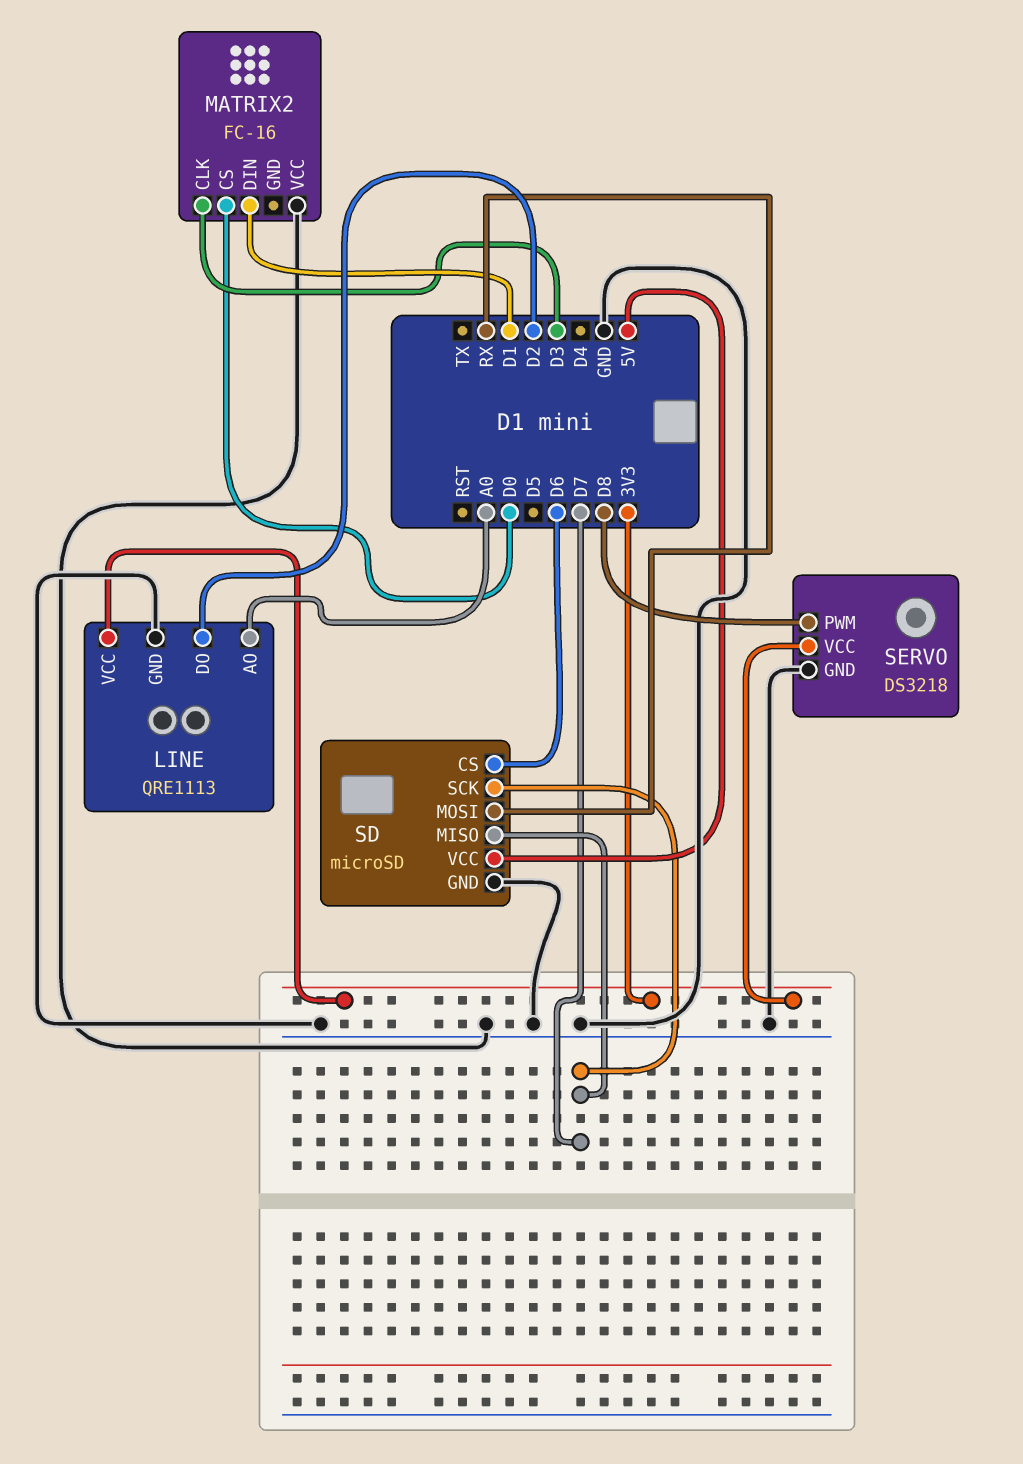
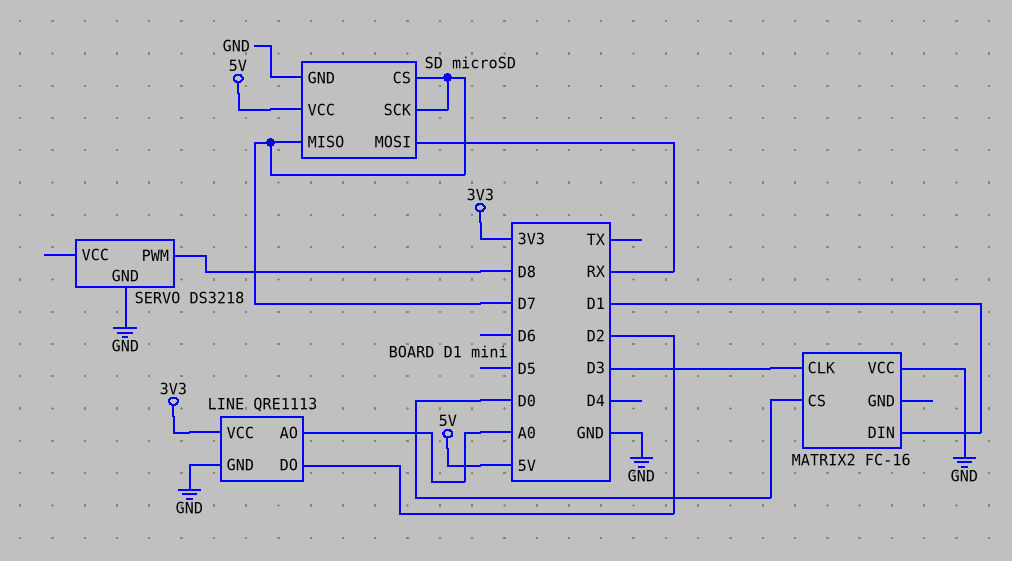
SD pin CS: D6 -> D7
SERVO pin VCC: 3V3 -> none

